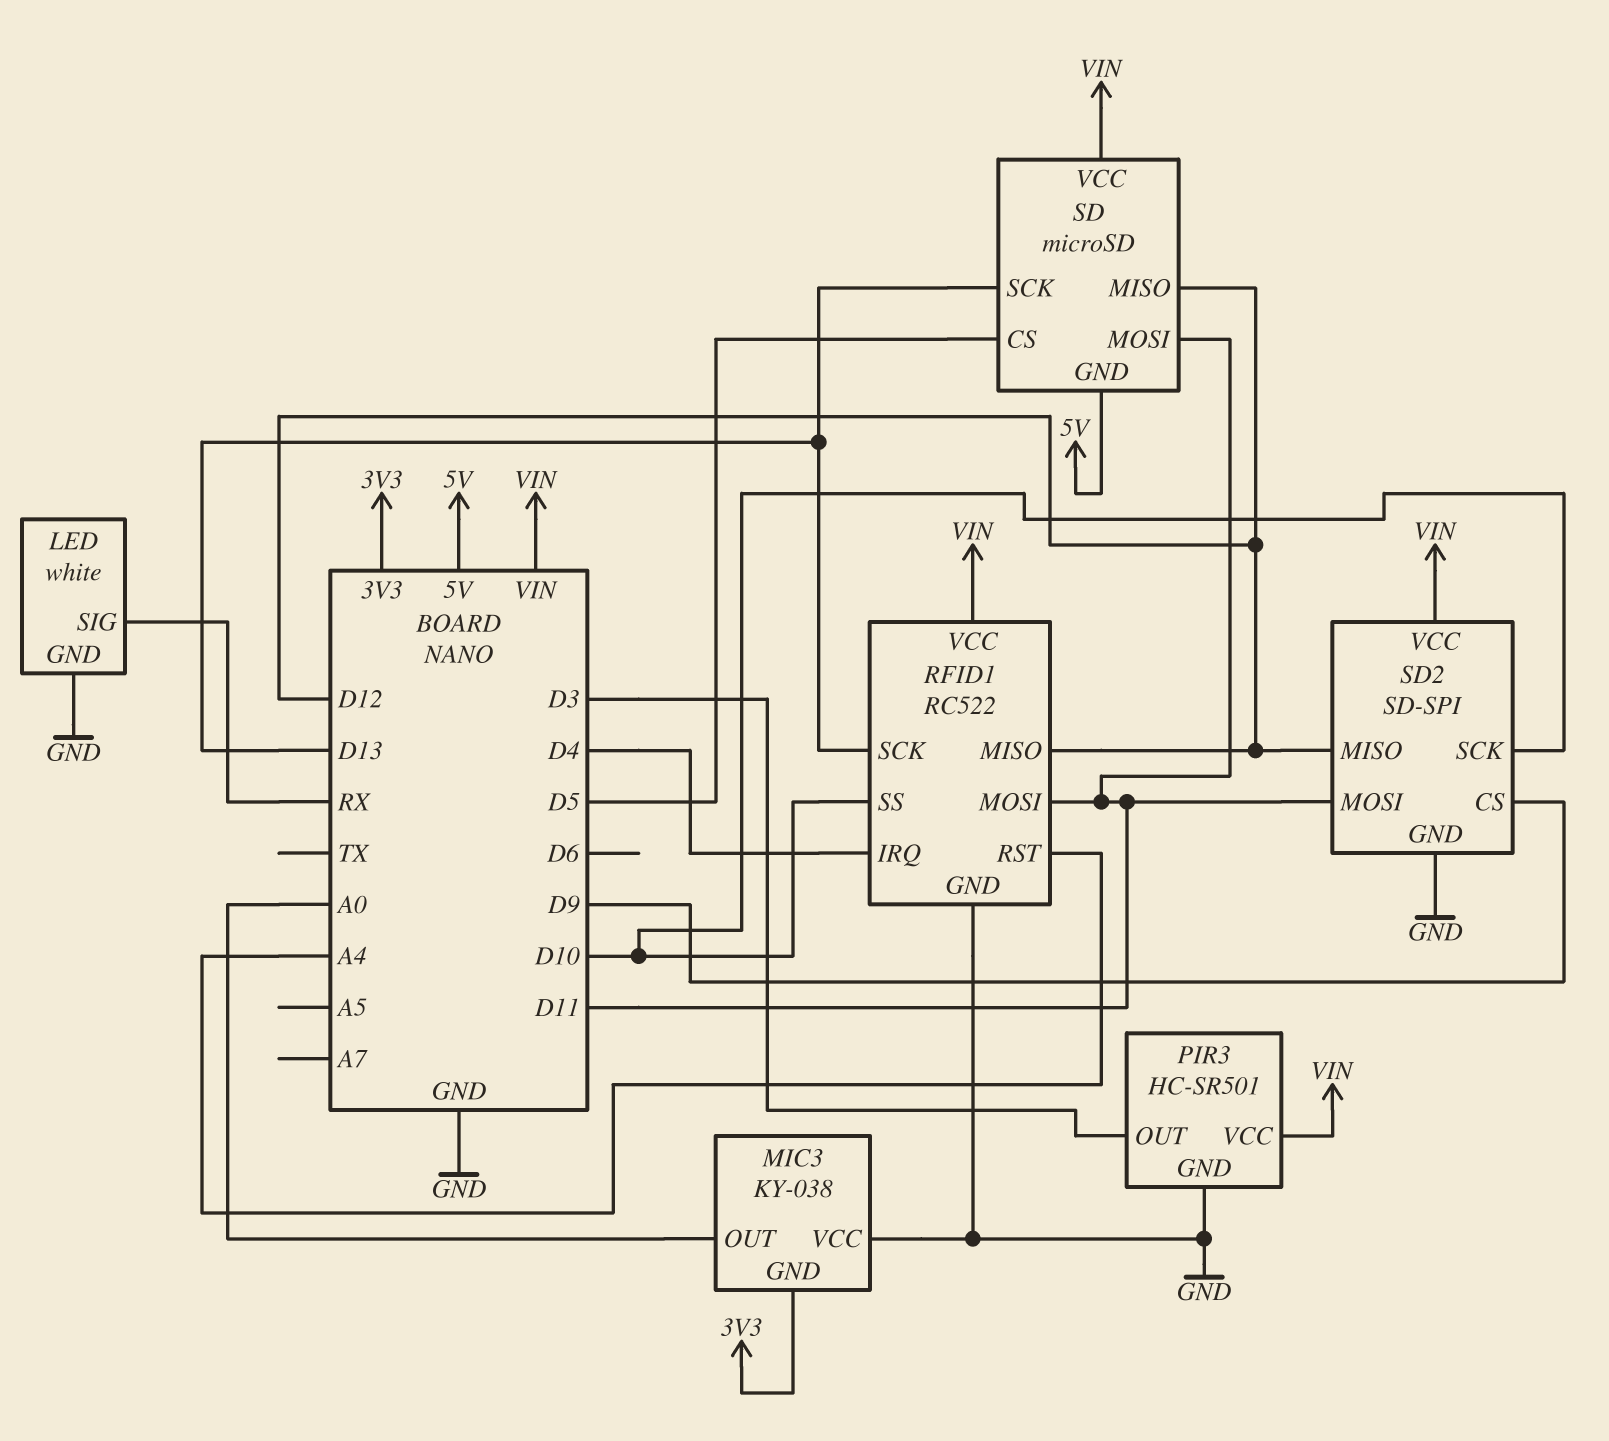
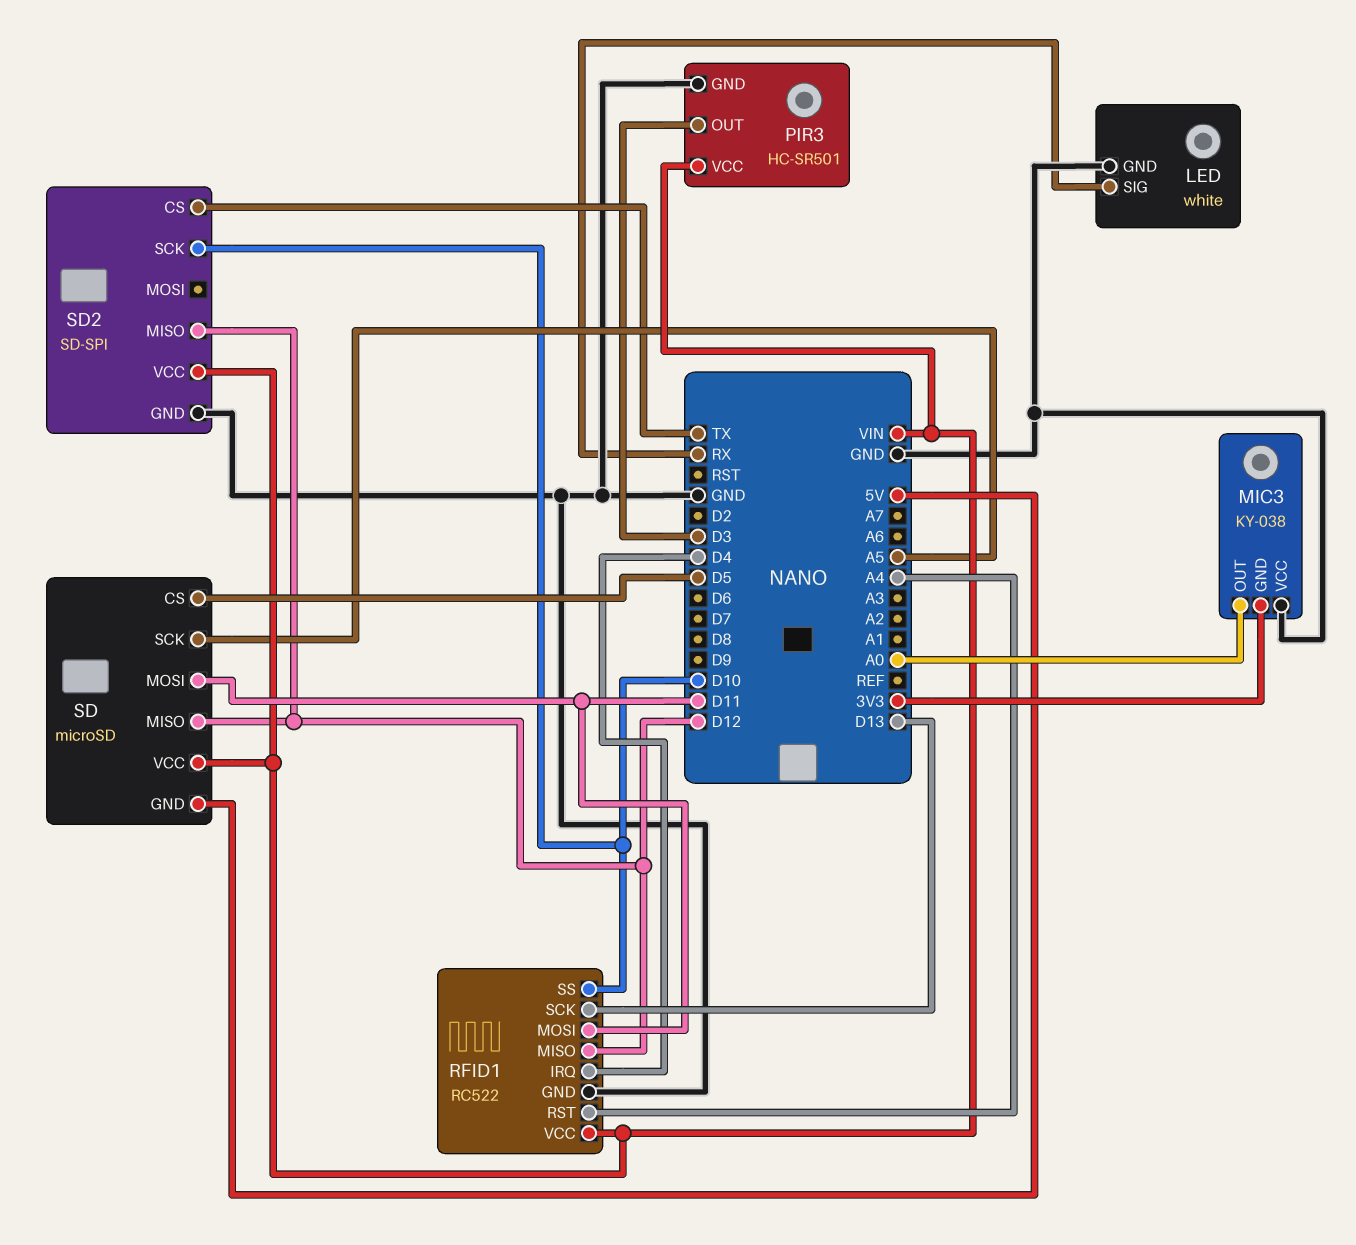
SD pin SCK: D13 -> A5
SD2 pin CS: D9 -> TX
SD2 pin MOSI: D11 -> none

